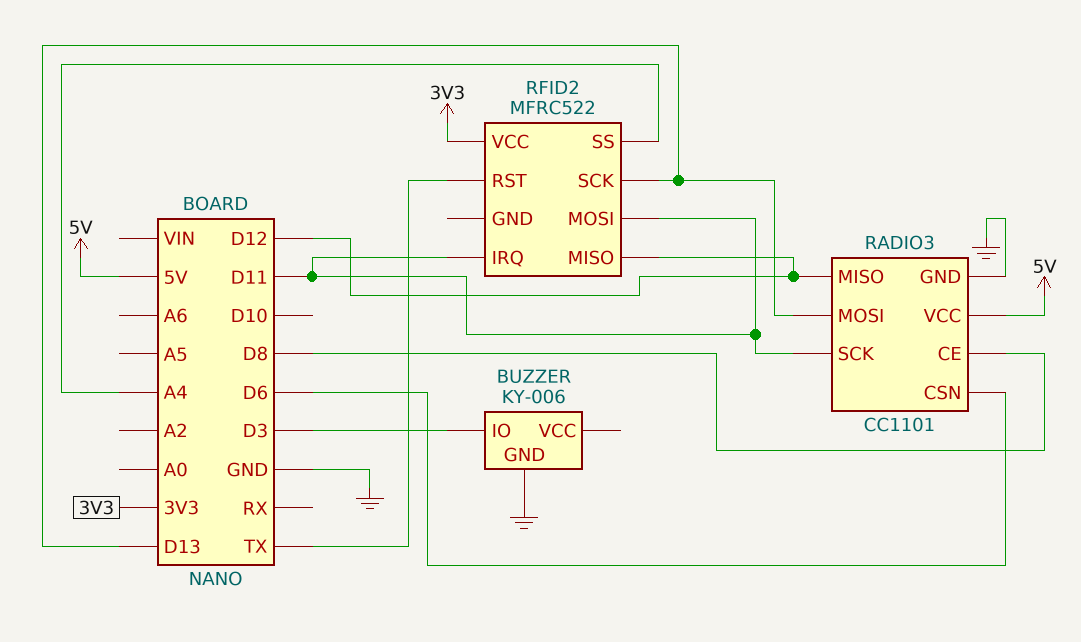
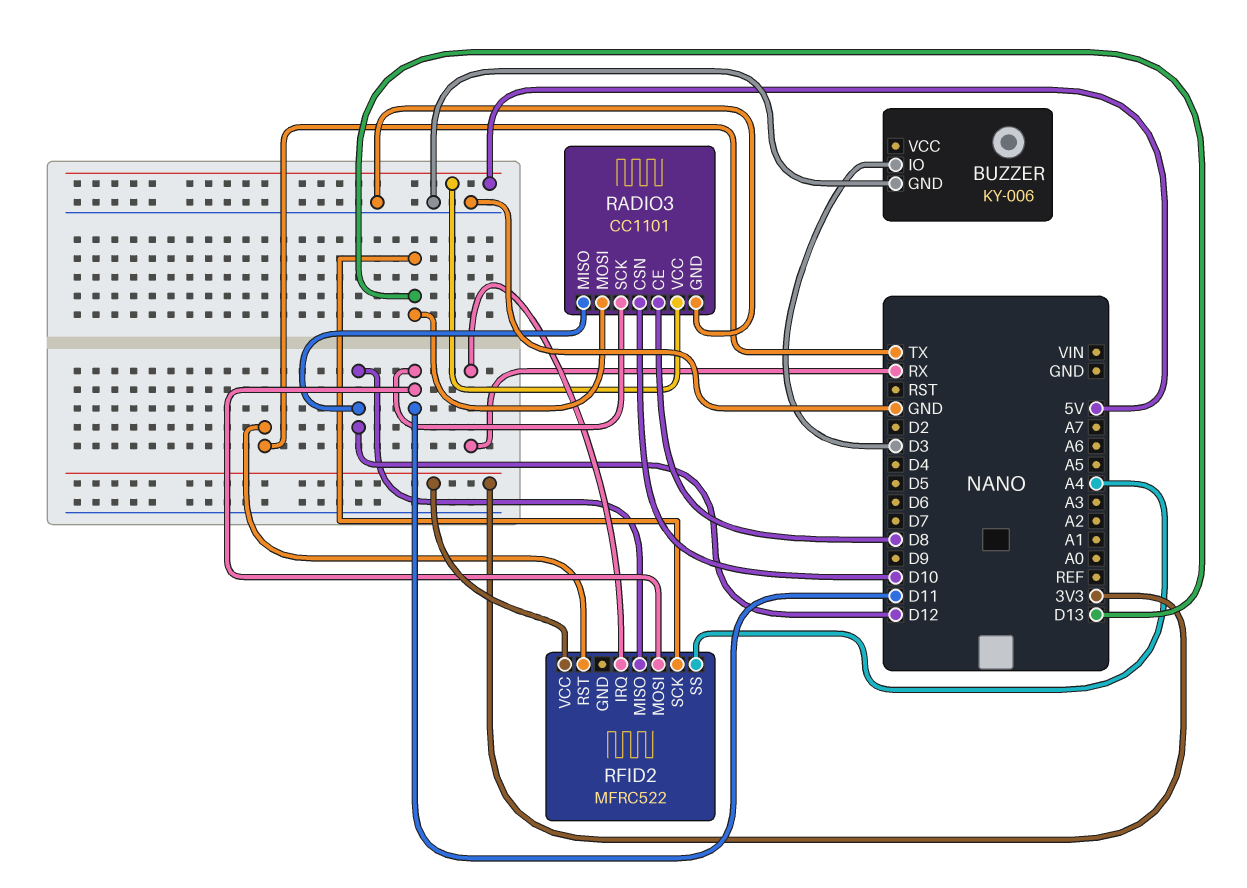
RADIO3 pin CSN: D6 -> D10
RFID2 pin IRQ: D11 -> RX

